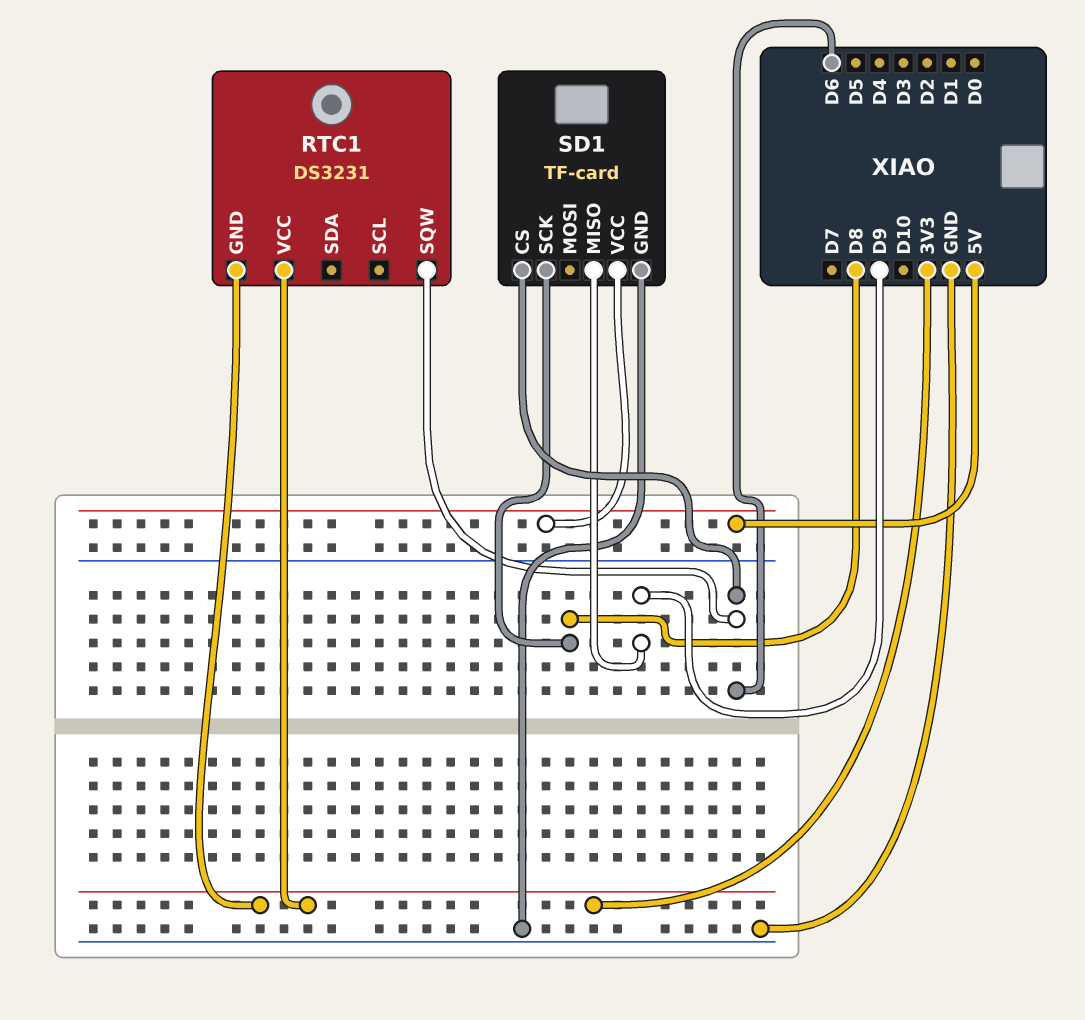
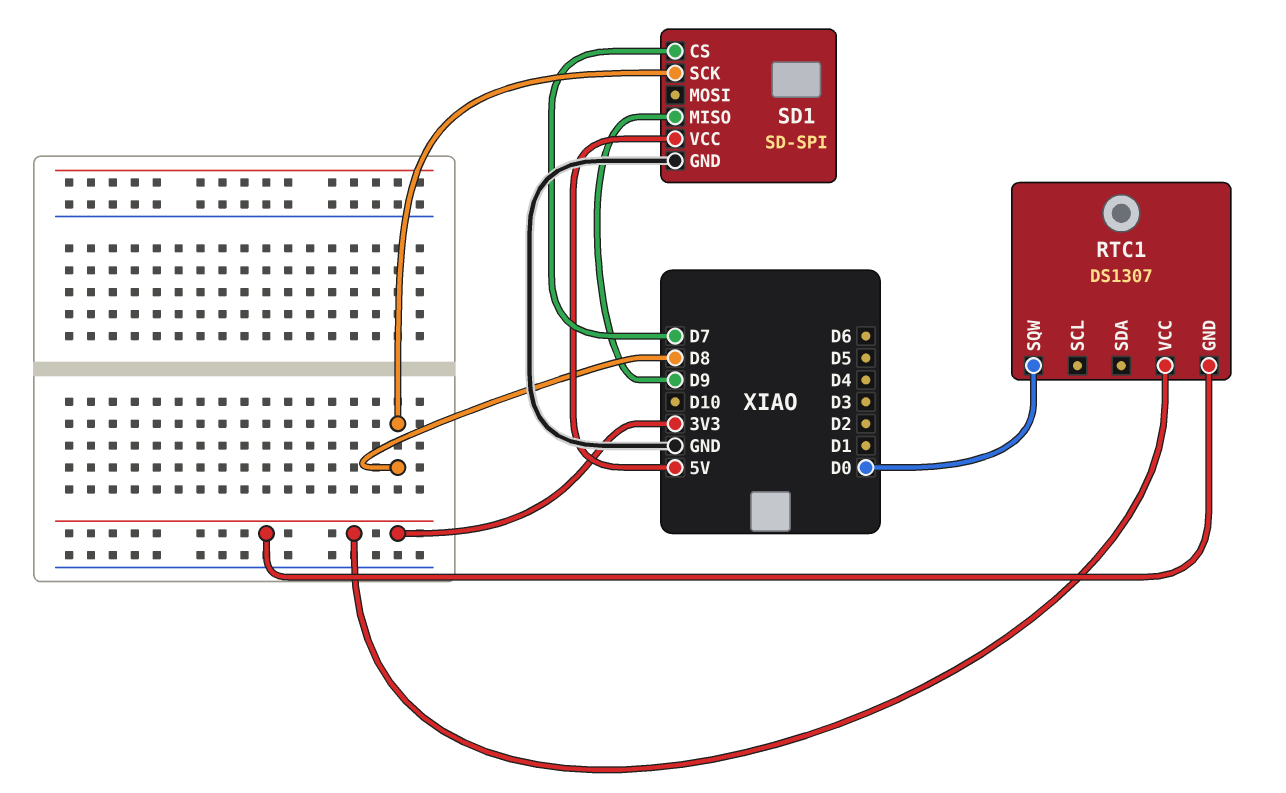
RTC1: DS3231 -> DS1307
RTC1 pin SQW: D6 -> D0
SD1: TF-card -> SD-SPI
SD1 pin CS: D6 -> D7

